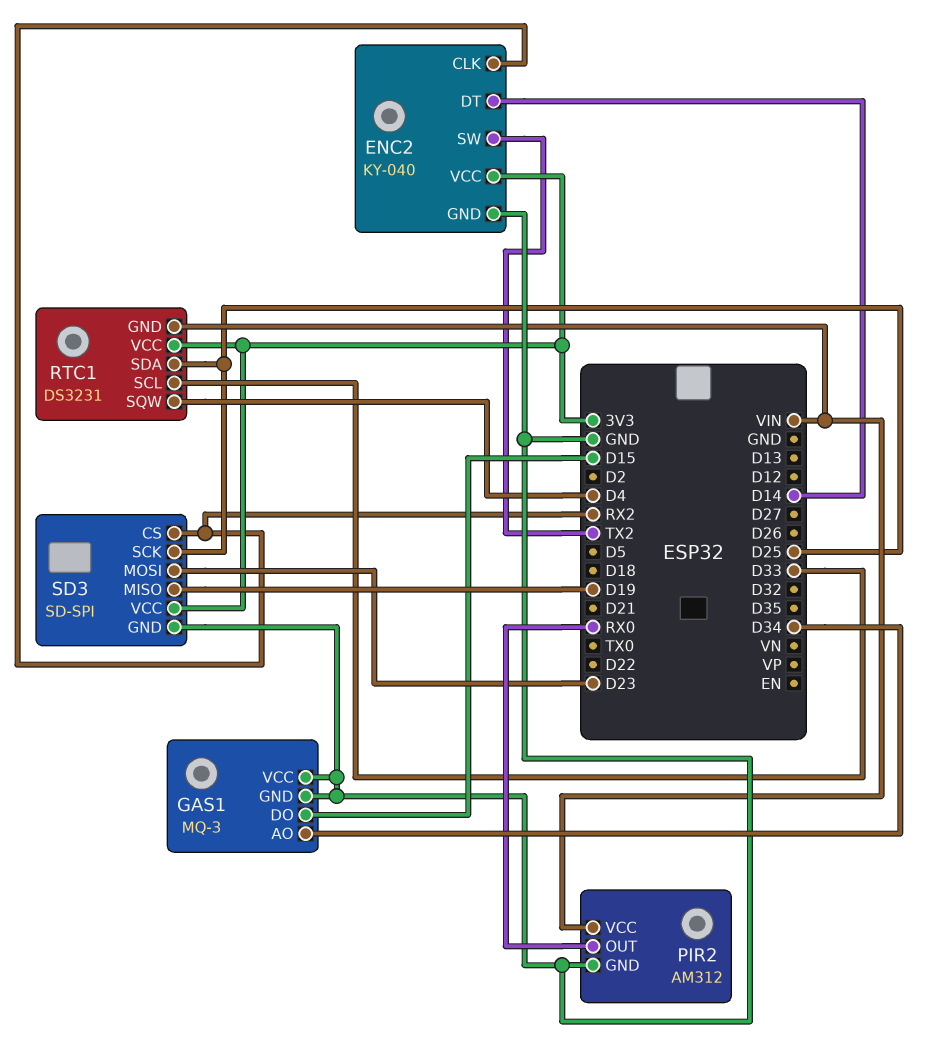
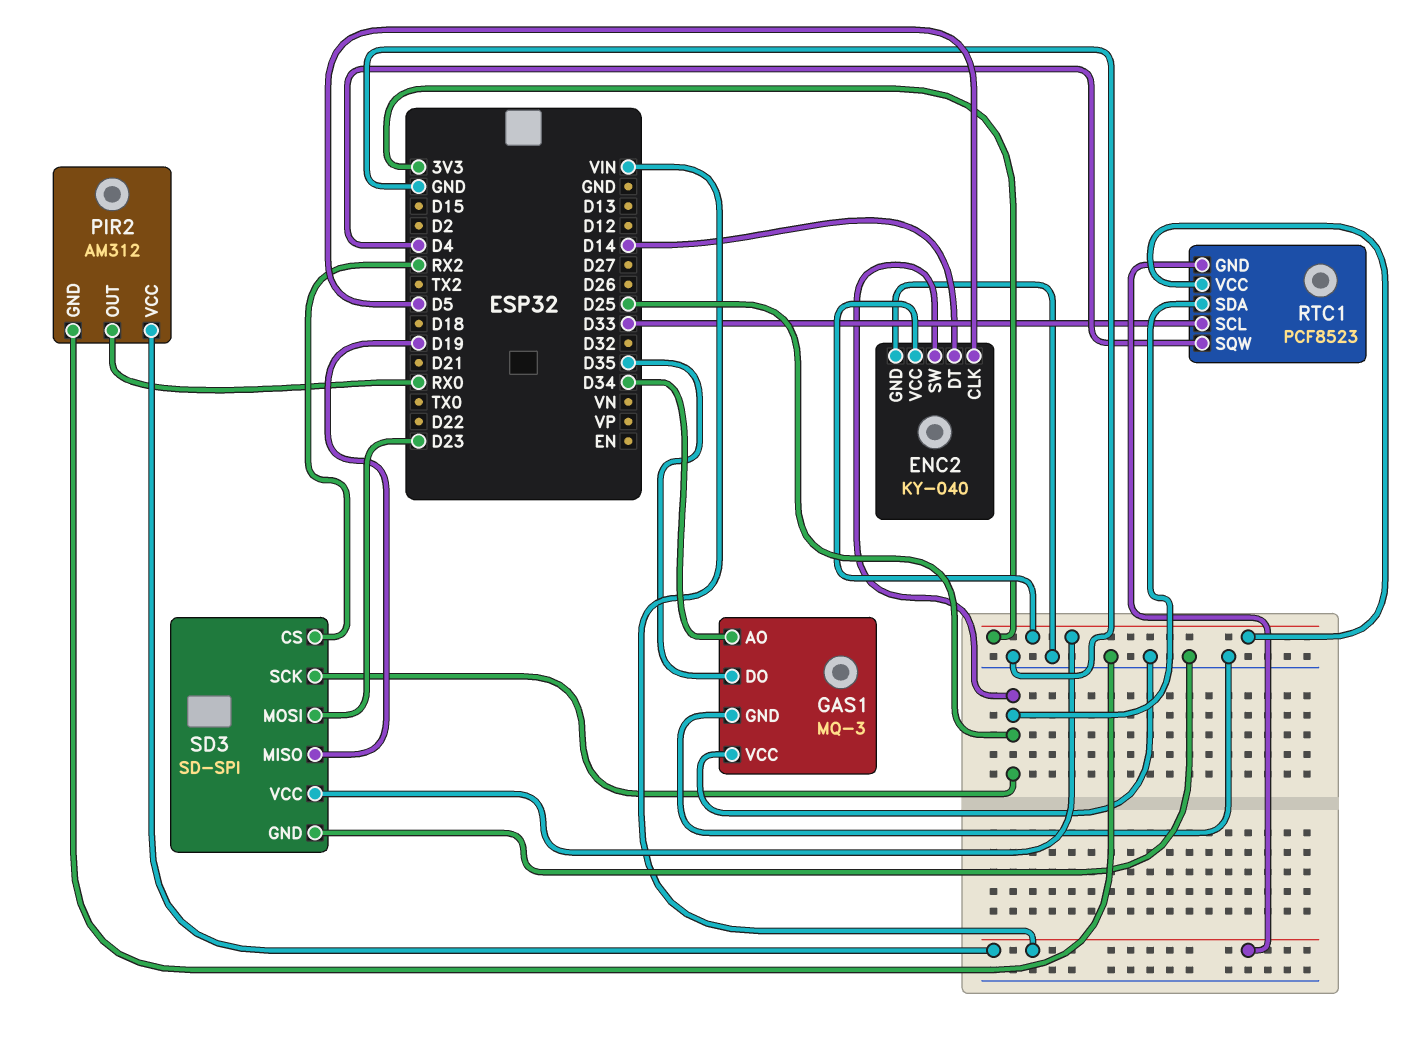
ENC2 pin CLK: RX2 -> D5
ENC2 pin SW: TX2 -> D25
GAS1 pin DO: D15 -> D35
RTC1: DS3231 -> PCF8523

